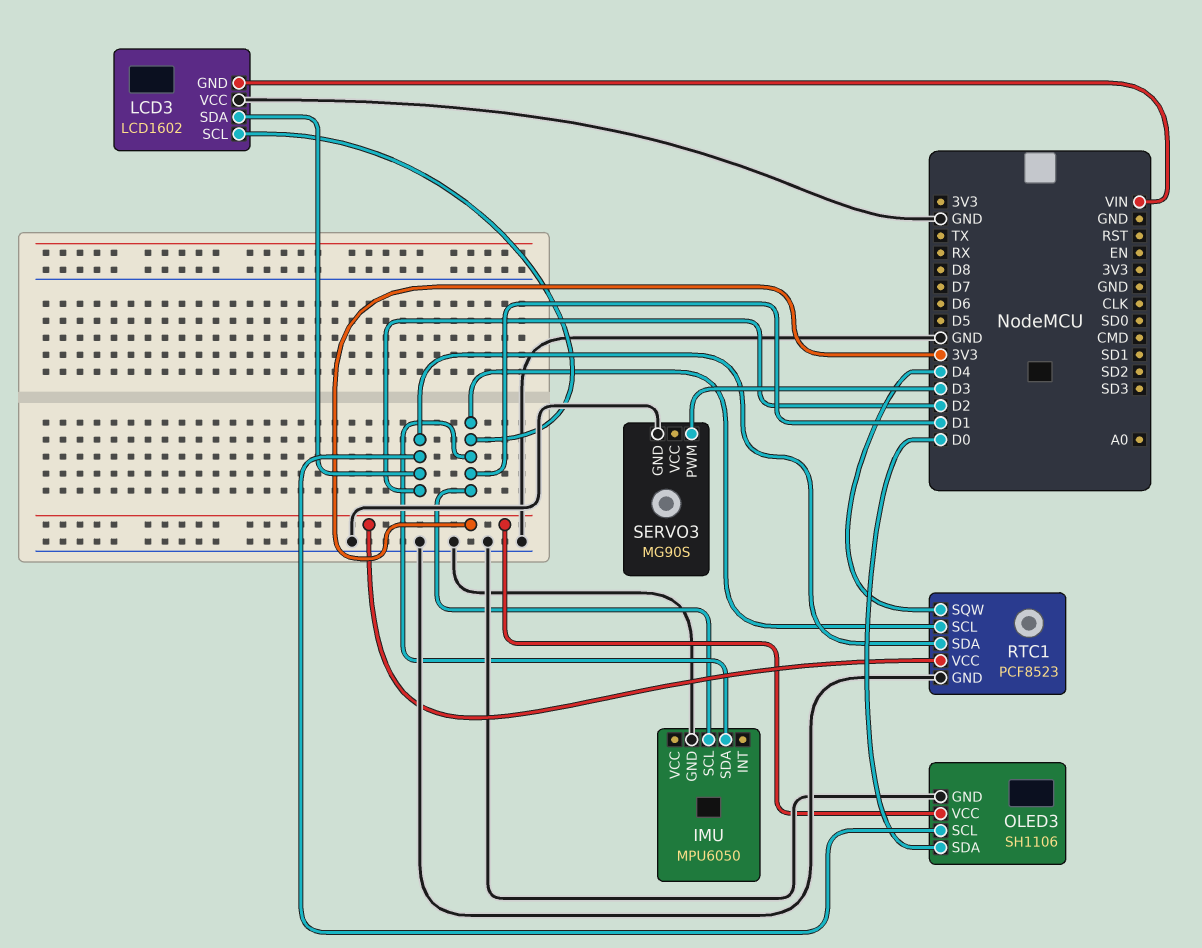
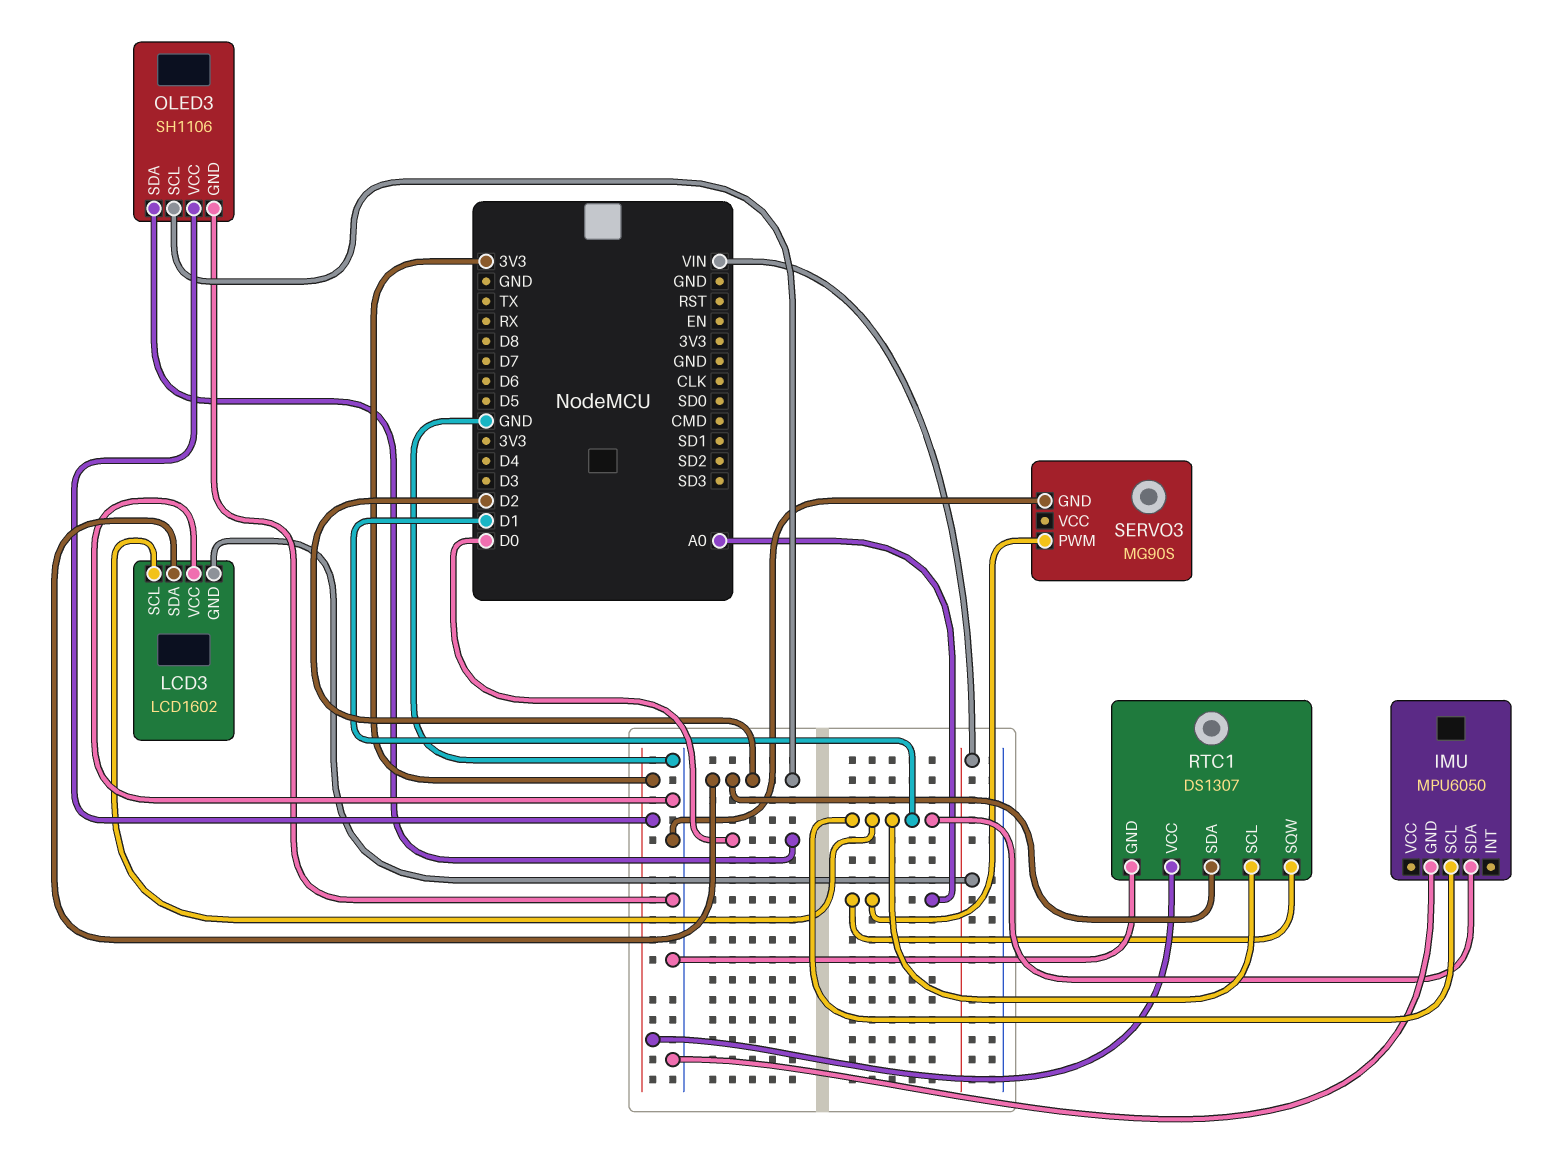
RTC1: PCF8523 -> DS1307
RTC1 pin SQW: D4 -> A0
SERVO3 pin PWM: D3 -> A0

